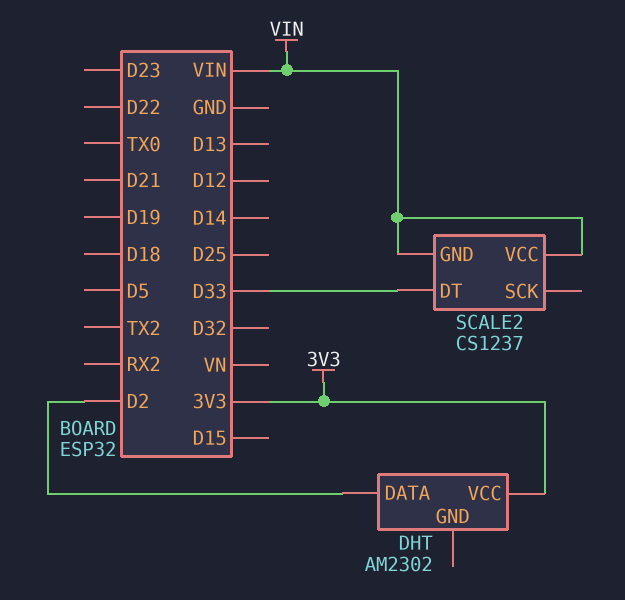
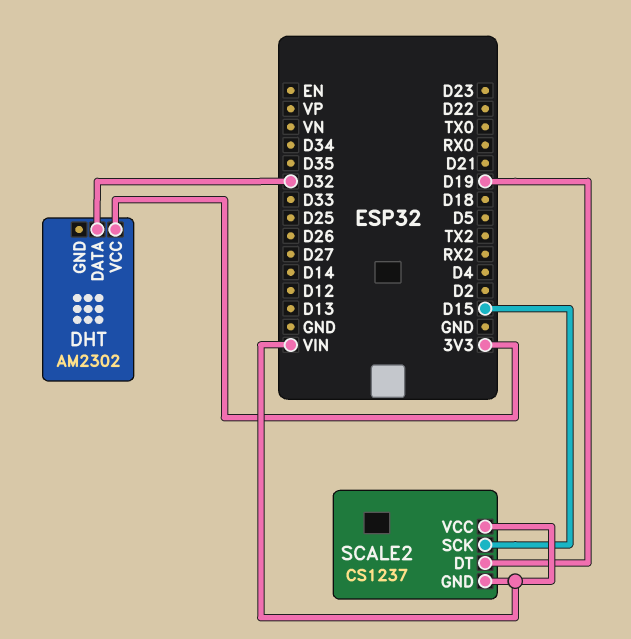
DHT pin DATA: D2 -> D32
SCALE2 pin DT: D33 -> D19
SCALE2 pin SCK: none -> D15

